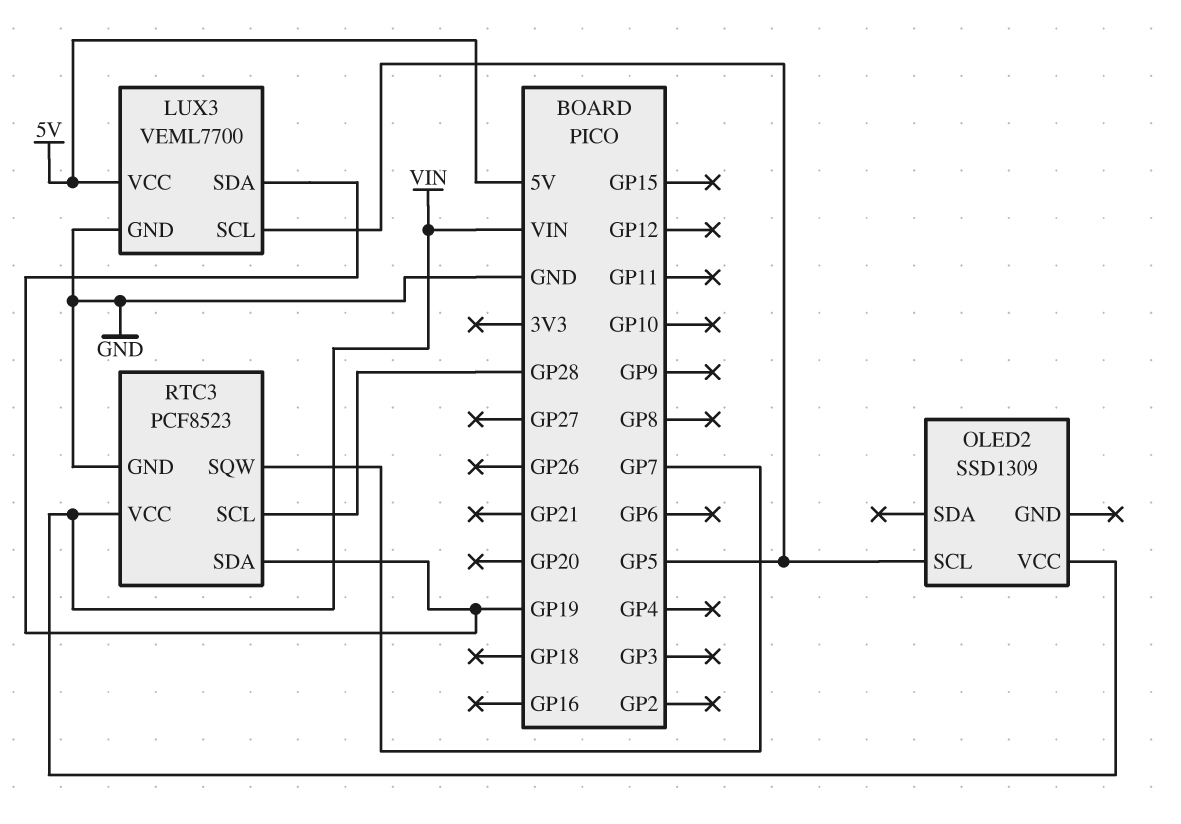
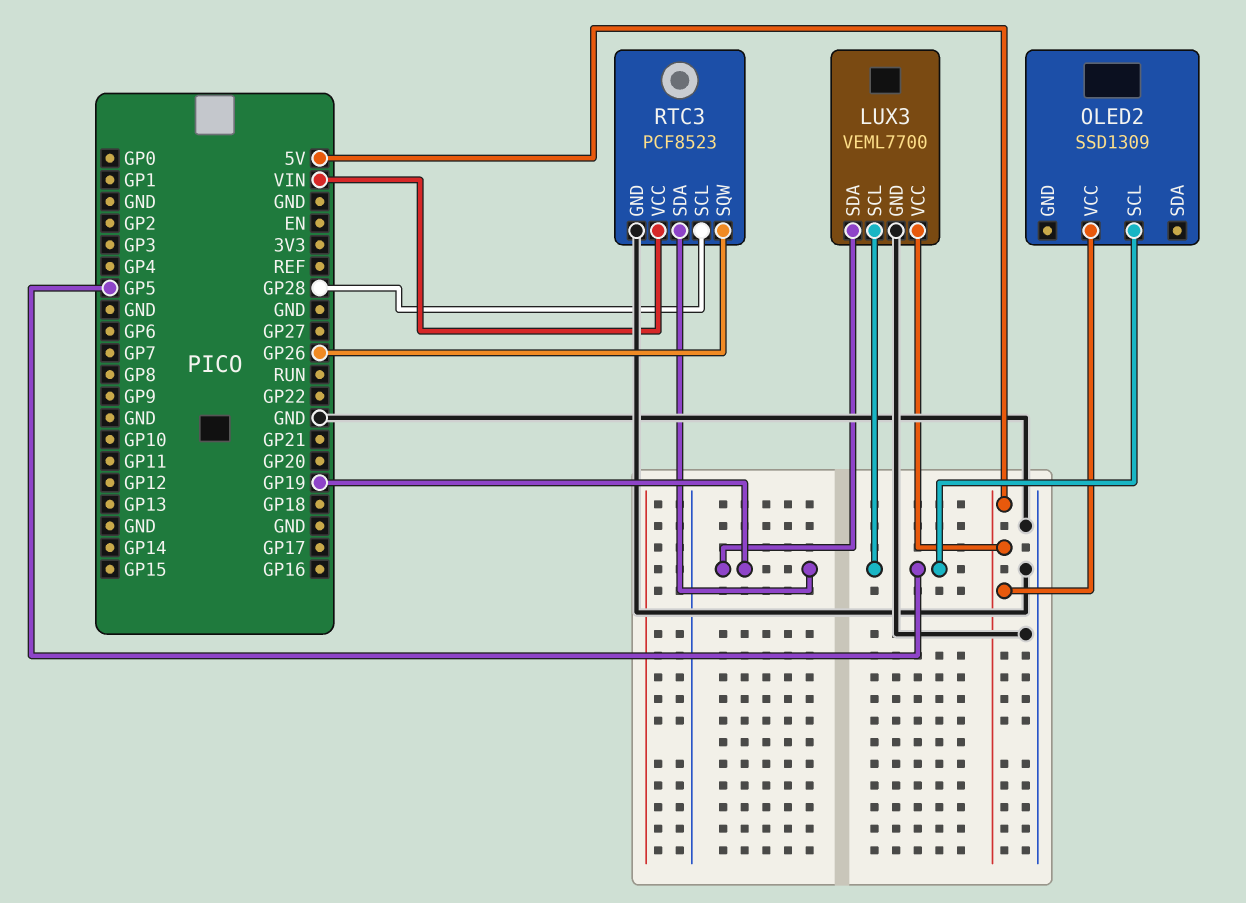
OLED2 pin VCC: VIN -> 5V
RTC3 pin SQW: GP7 -> GP26

